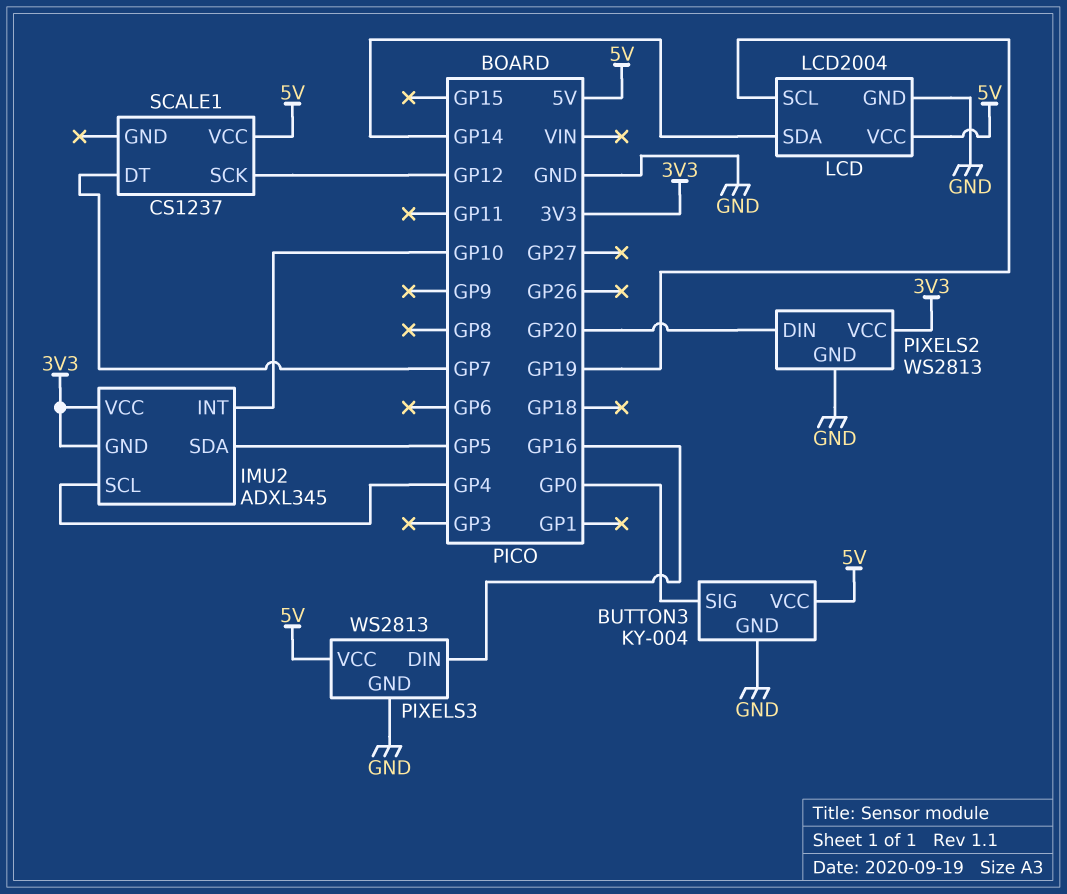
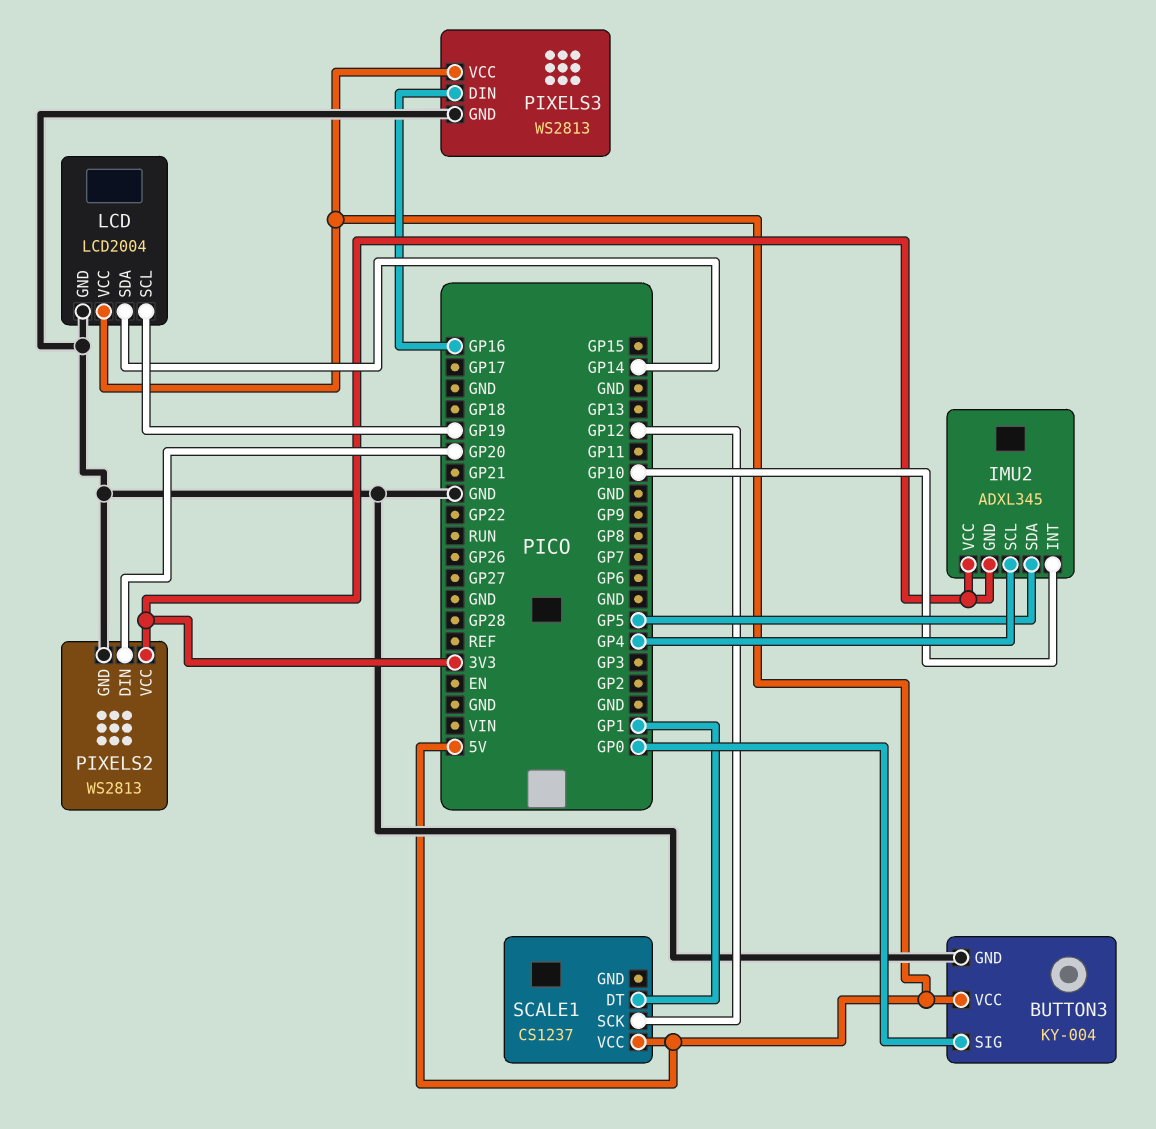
SCALE1 pin DT: GP7 -> GP1

